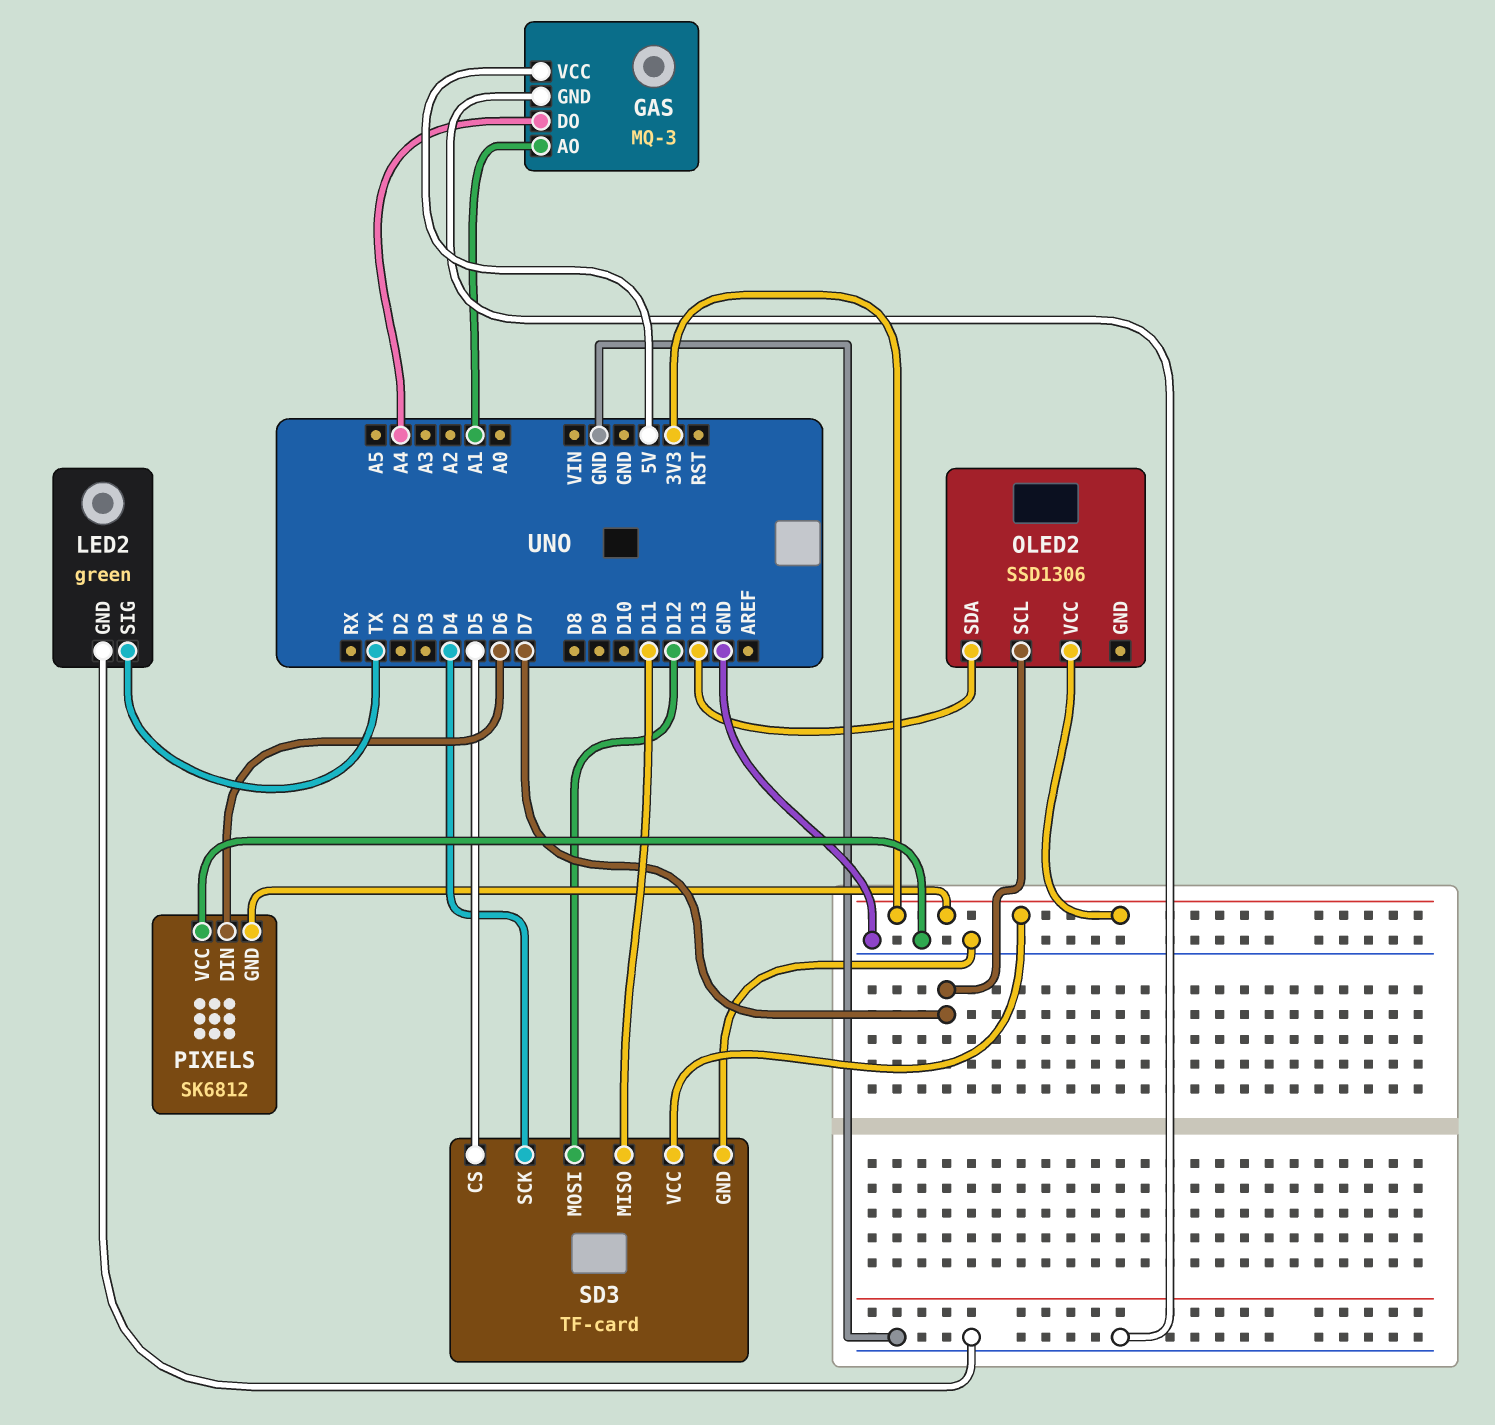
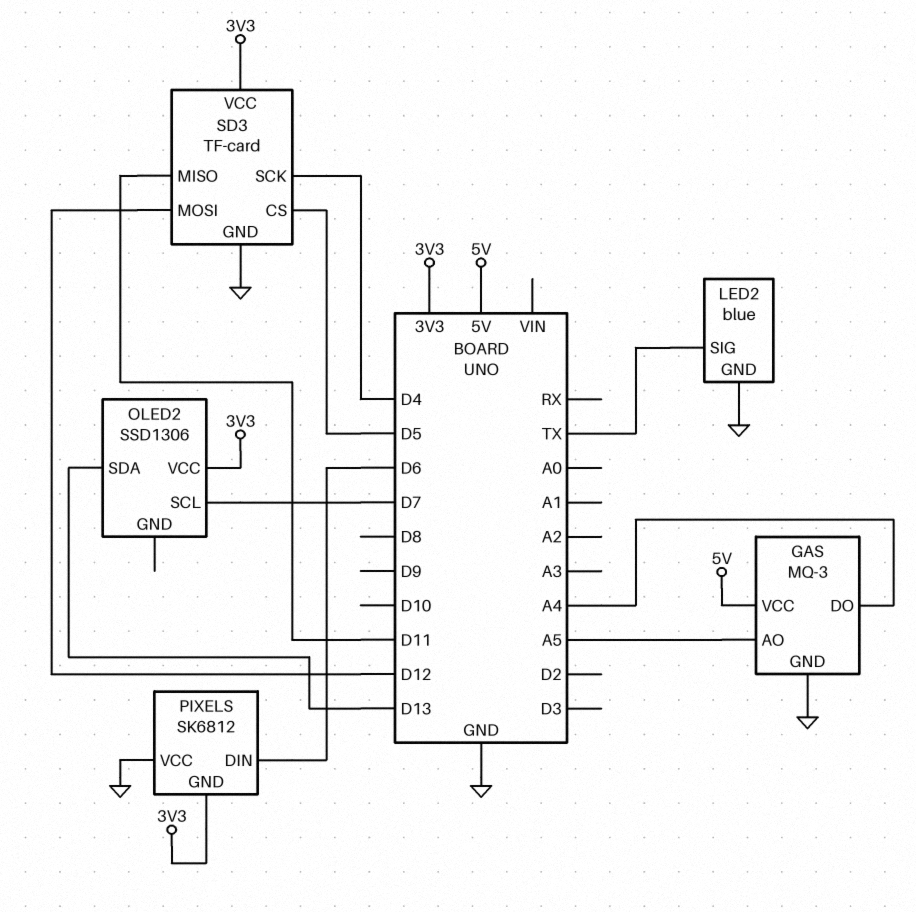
GAS pin AO: A1 -> A5
LED2: green -> blue

